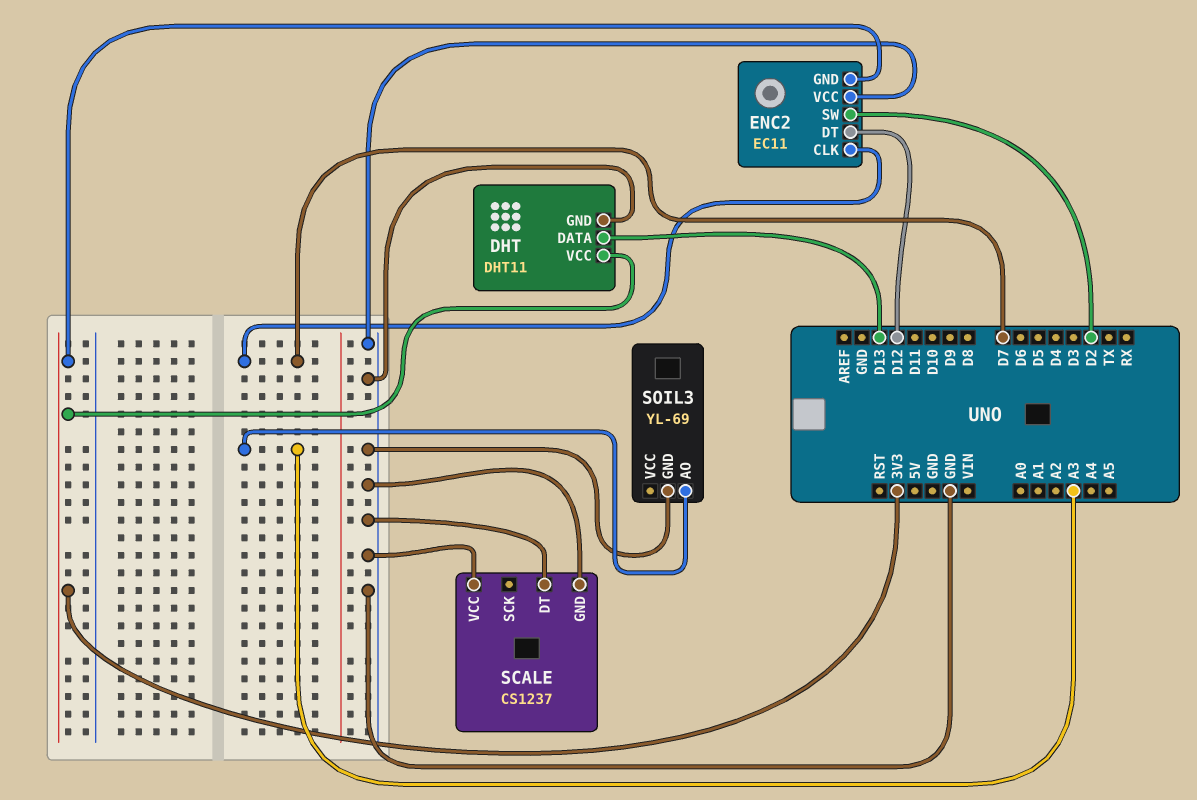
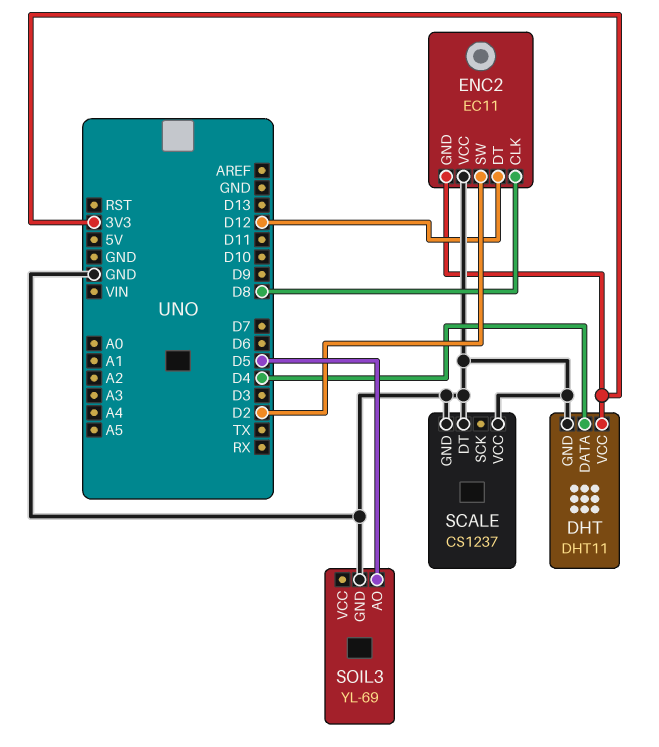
DHT pin DATA: D13 -> D4
ENC2 pin CLK: D7 -> D8
SOIL3 pin AO: A3 -> D5

